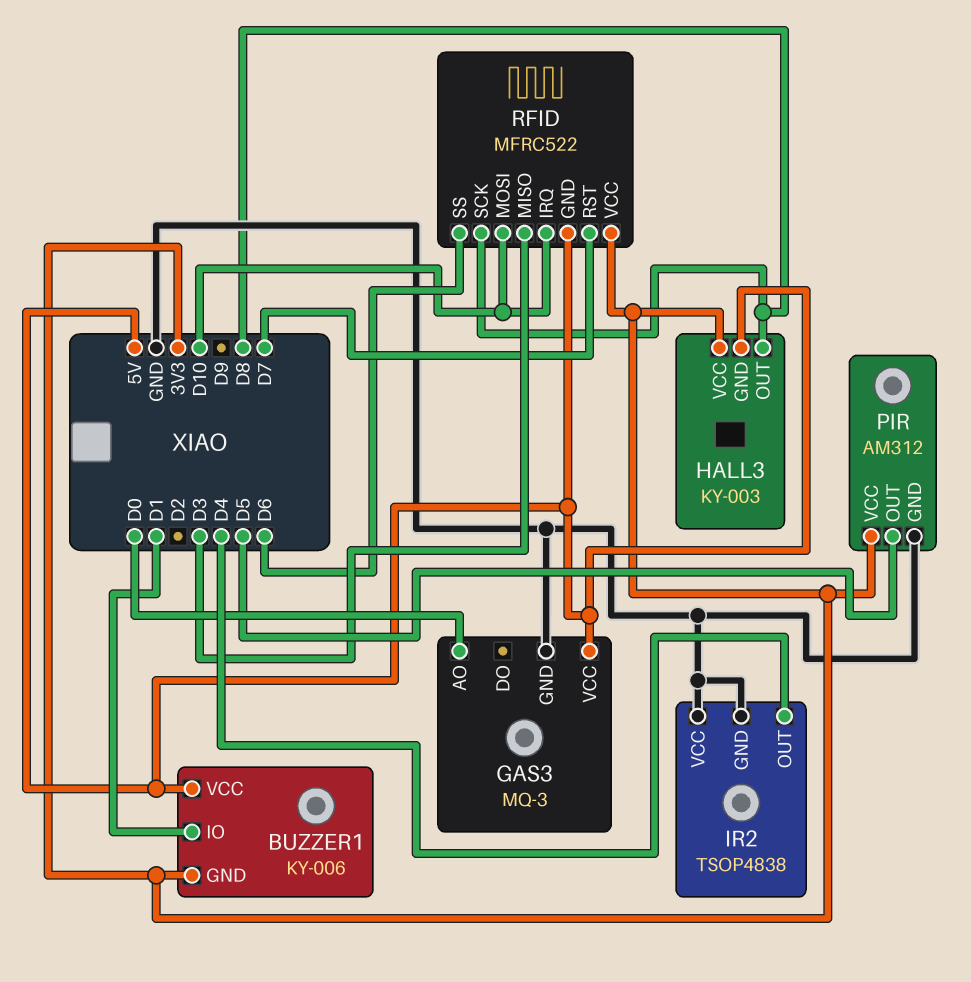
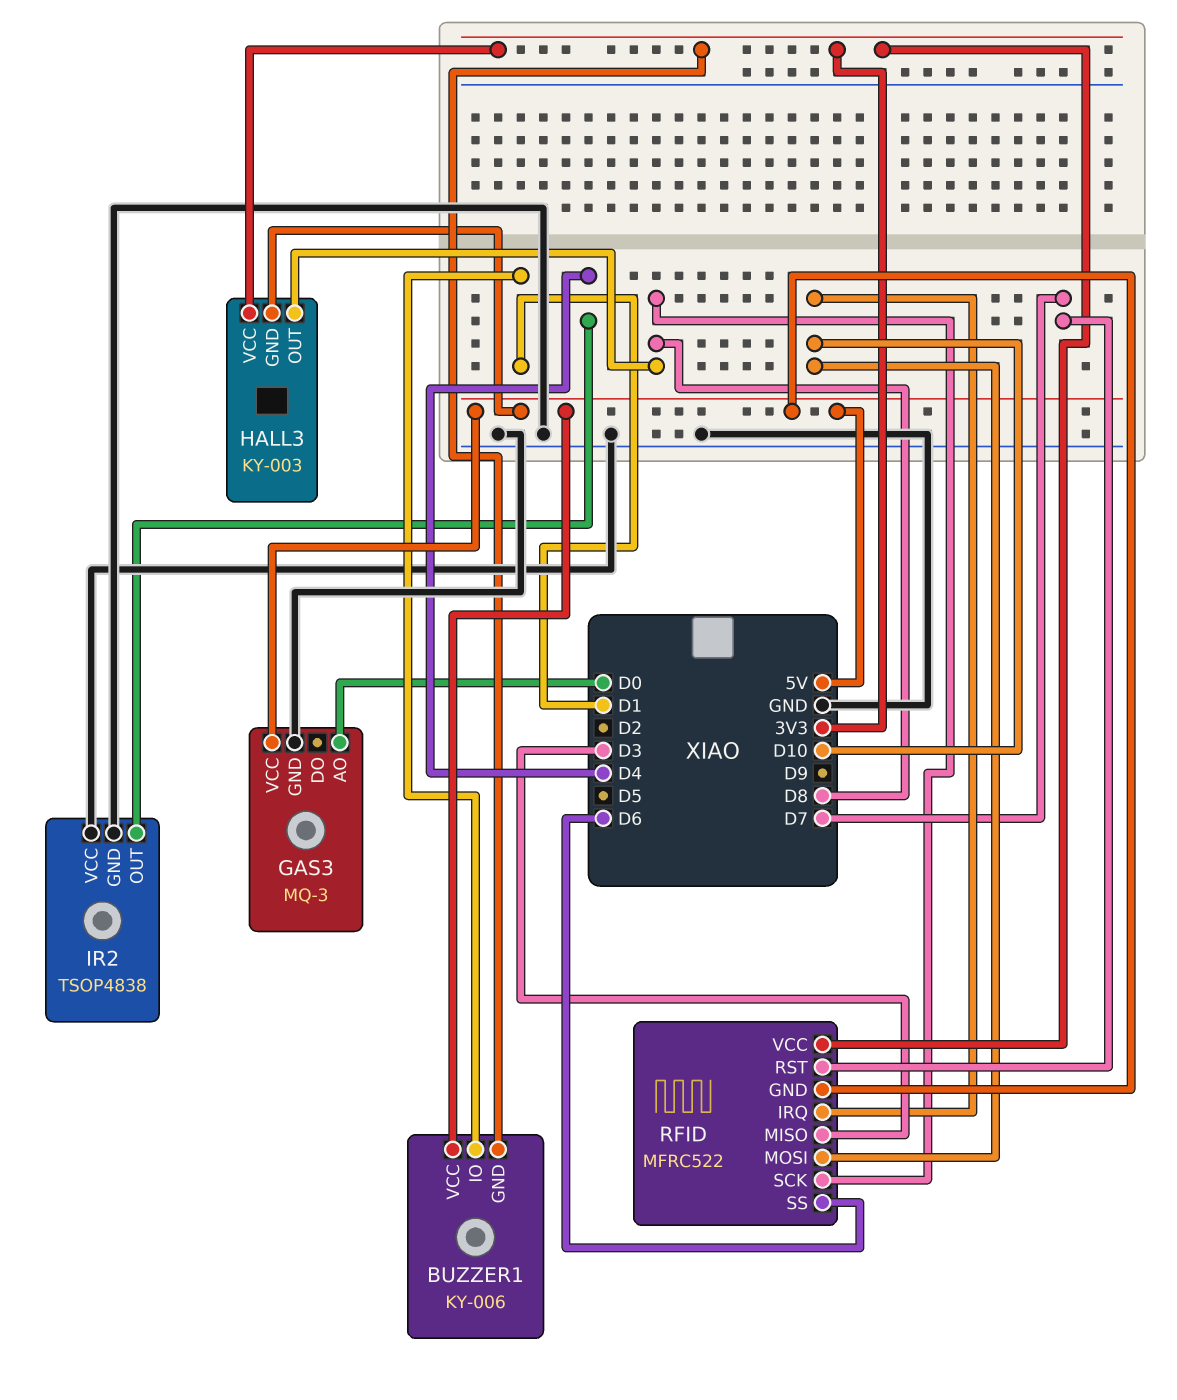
PIR: AM312 -> none
PIR pin GND: GND -> none
PIR pin OUT: D5 -> none
PIR pin VCC: 3V3 -> none

